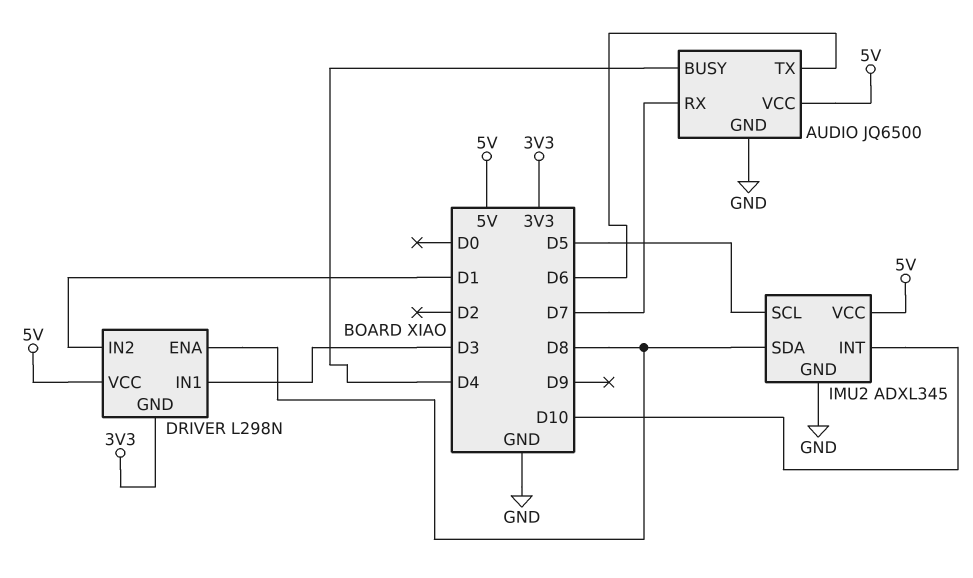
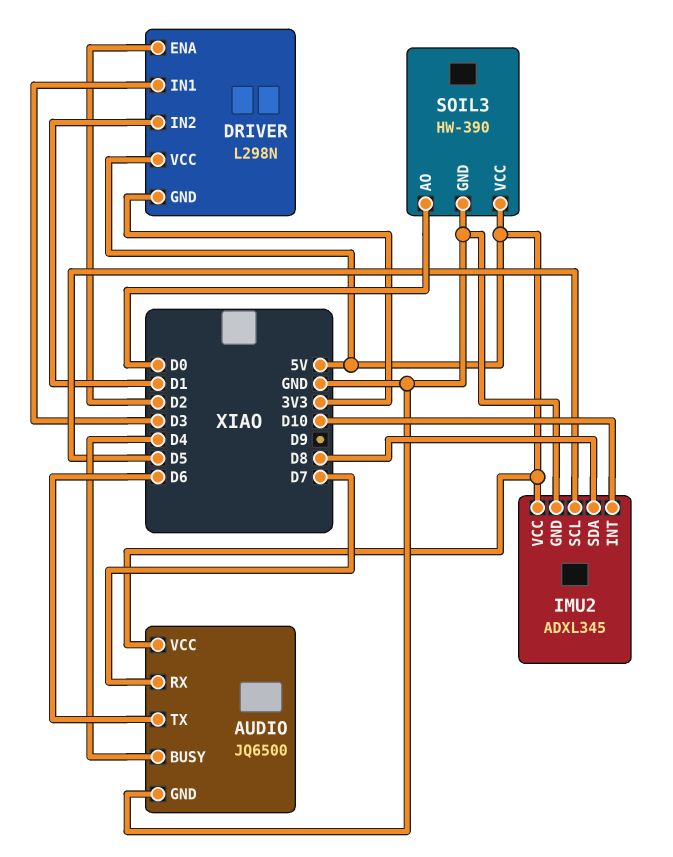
DRIVER pin ENA: D8 -> D2
SOIL3: none -> HW-390
SOIL3 pin AO: none -> D0
SOIL3 pin GND: none -> GND
SOIL3 pin VCC: none -> 5V

